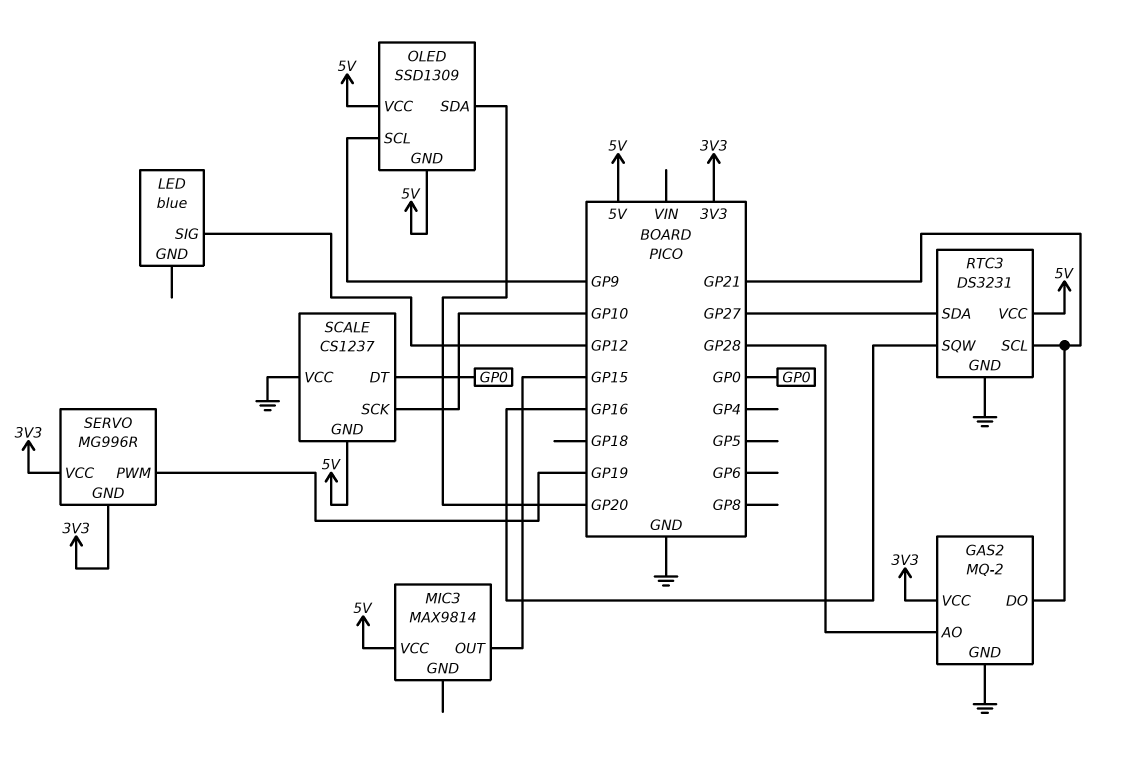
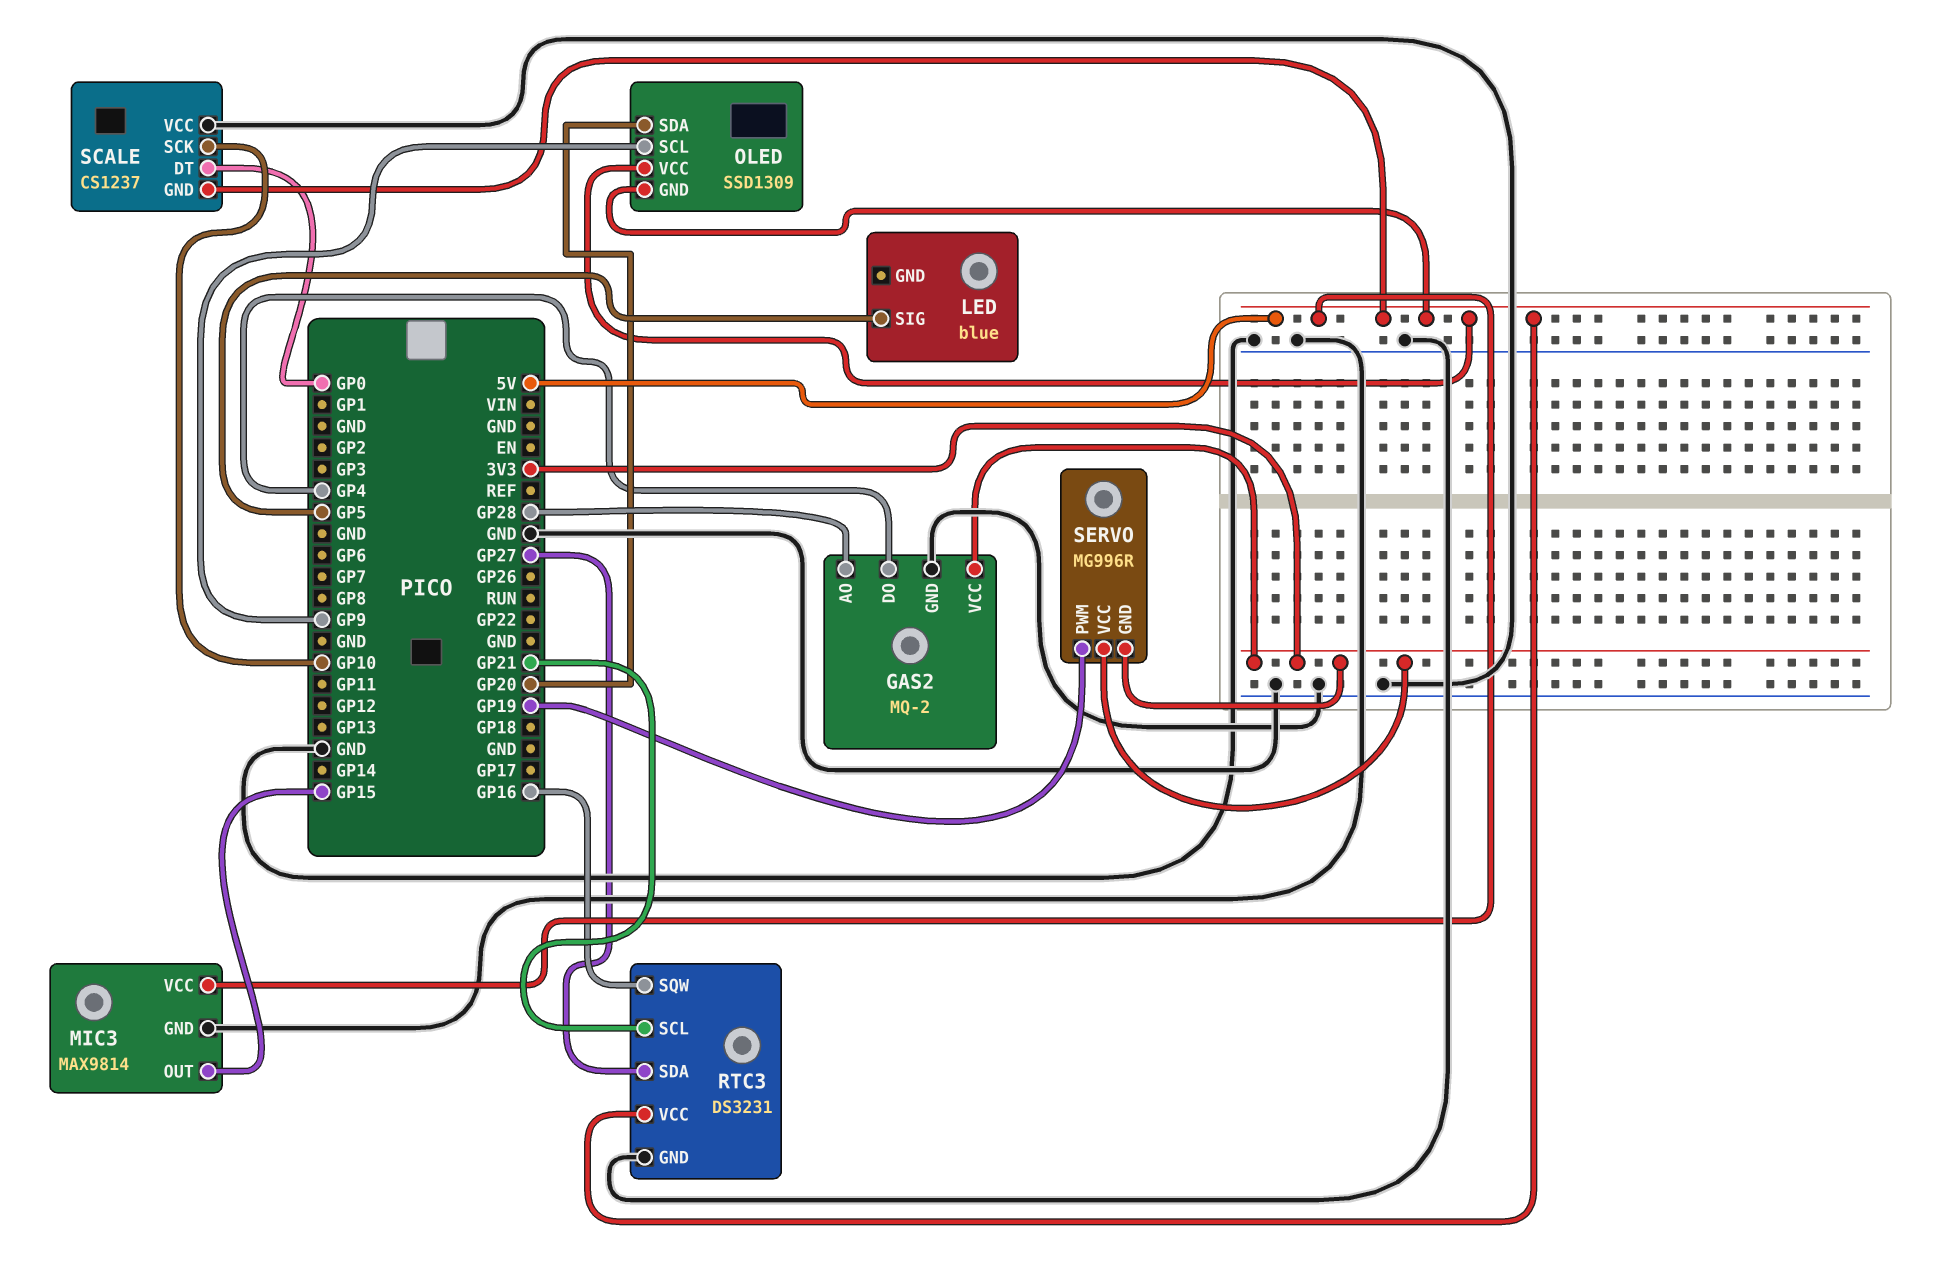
GAS2 pin DO: GP21 -> GP4
LED pin SIG: GP12 -> GP5
MIC3 pin GND: none -> GND

